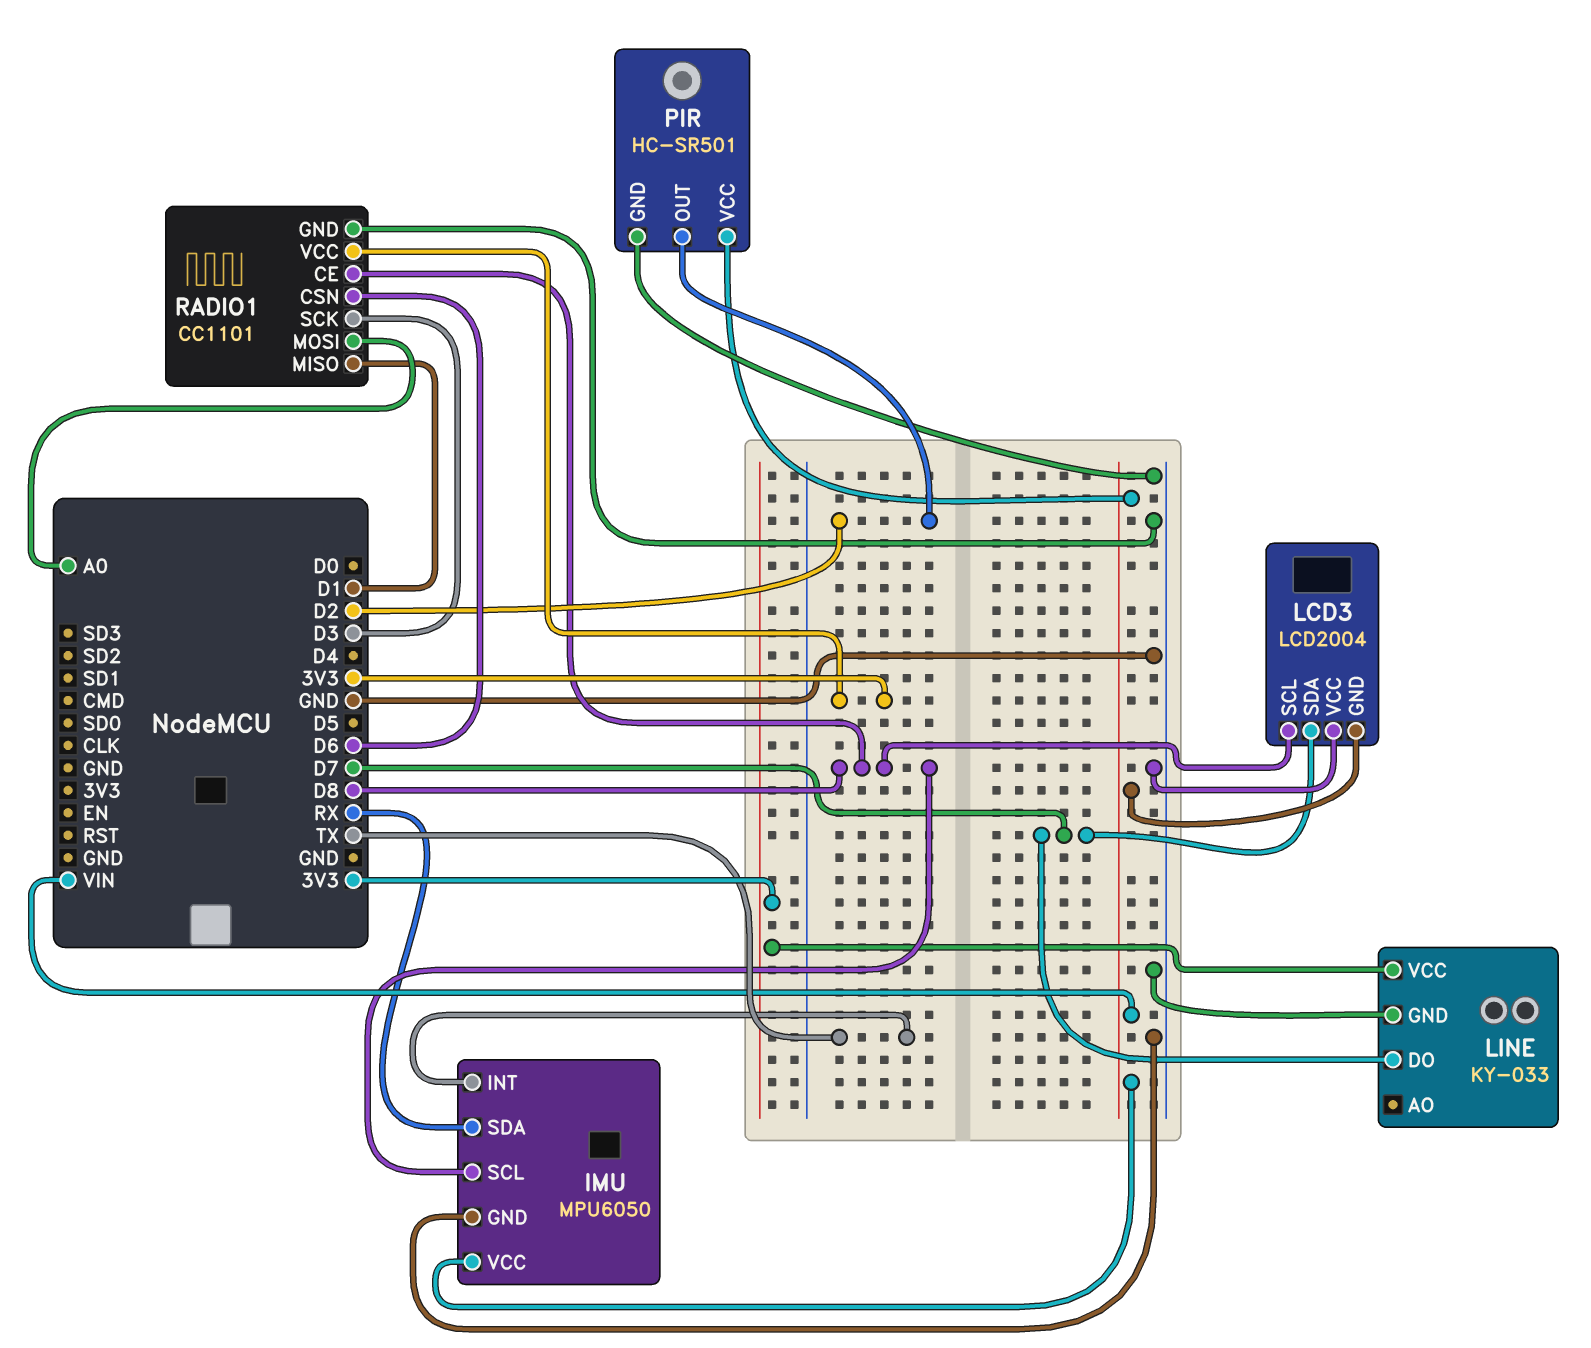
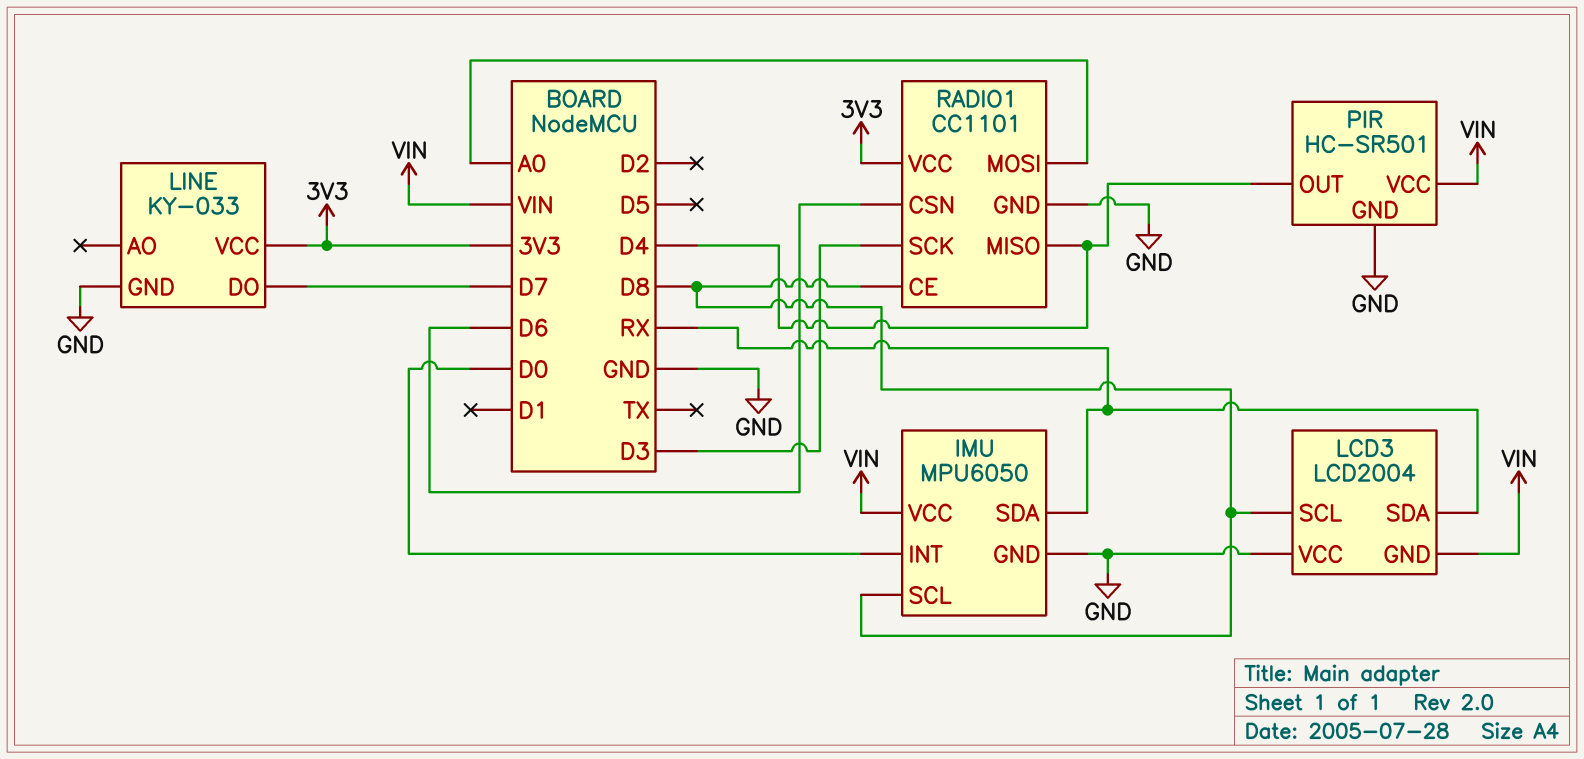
IMU pin INT: TX -> D0
LCD3 pin SDA: D7 -> RX
PIR pin OUT: D2 -> D4
RADIO1 pin MISO: D1 -> D4

